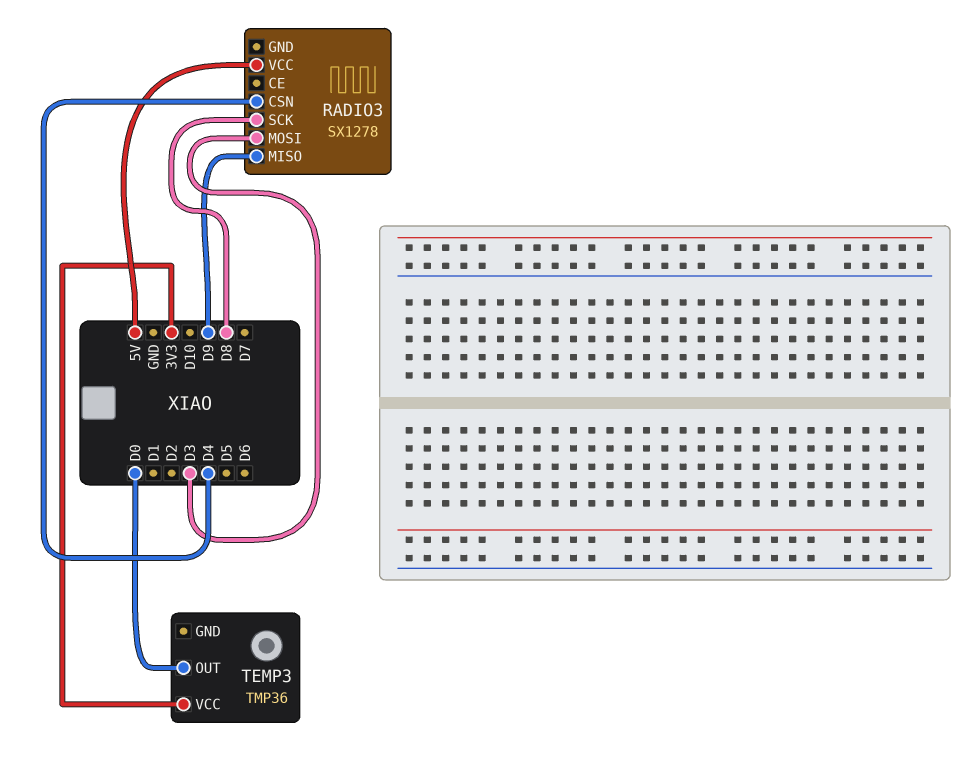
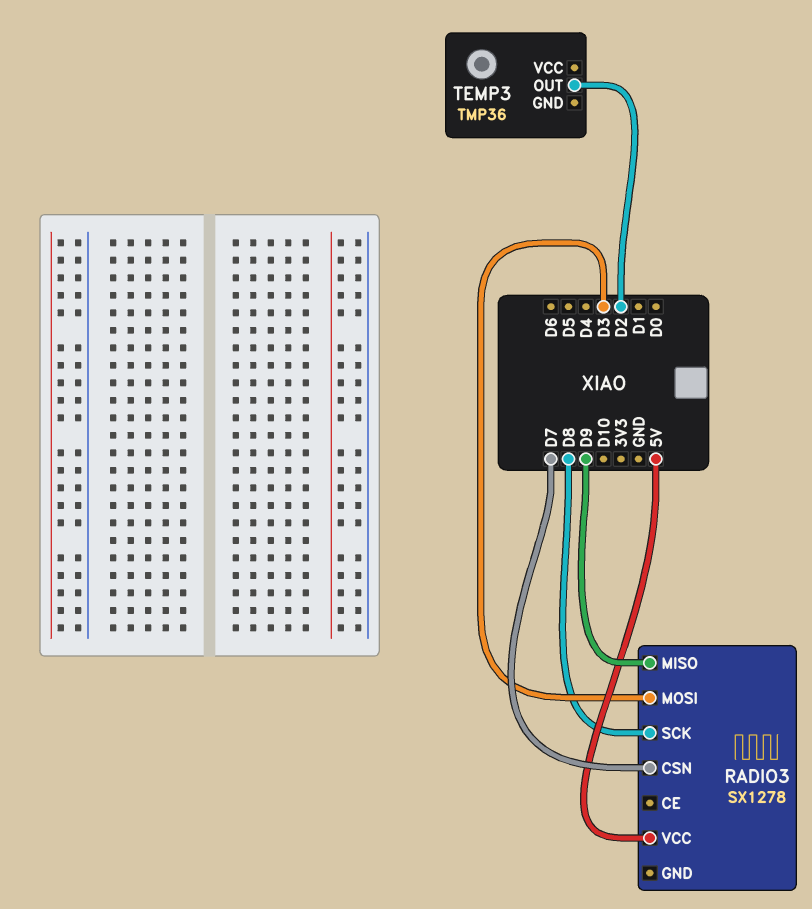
RADIO3 pin CSN: D4 -> D7
TEMP3 pin OUT: D0 -> D2
TEMP3 pin VCC: 3V3 -> none

